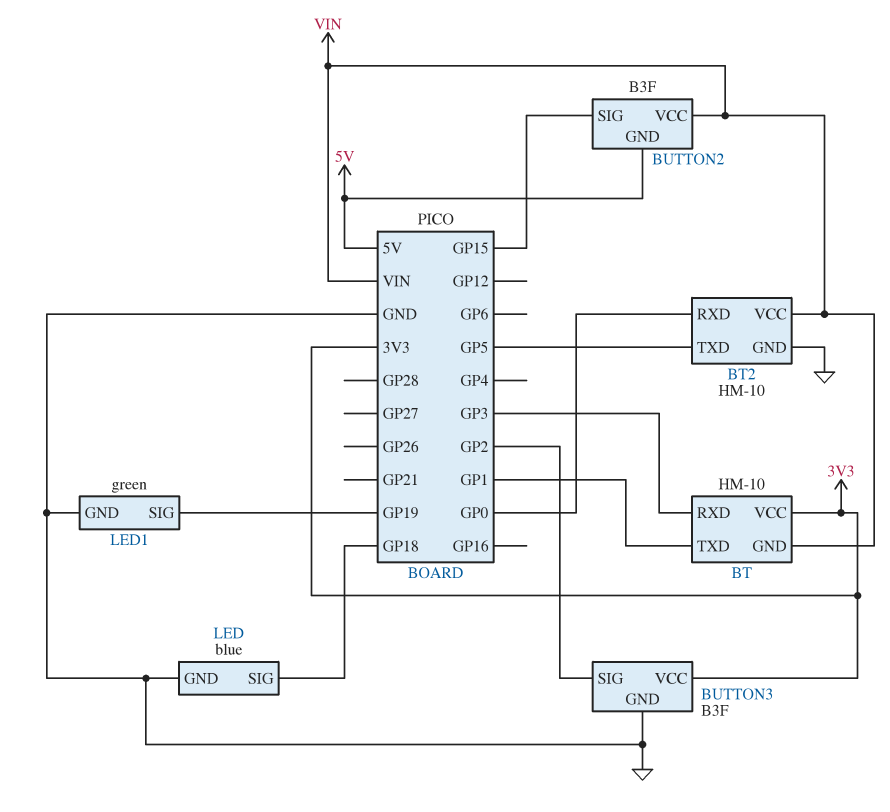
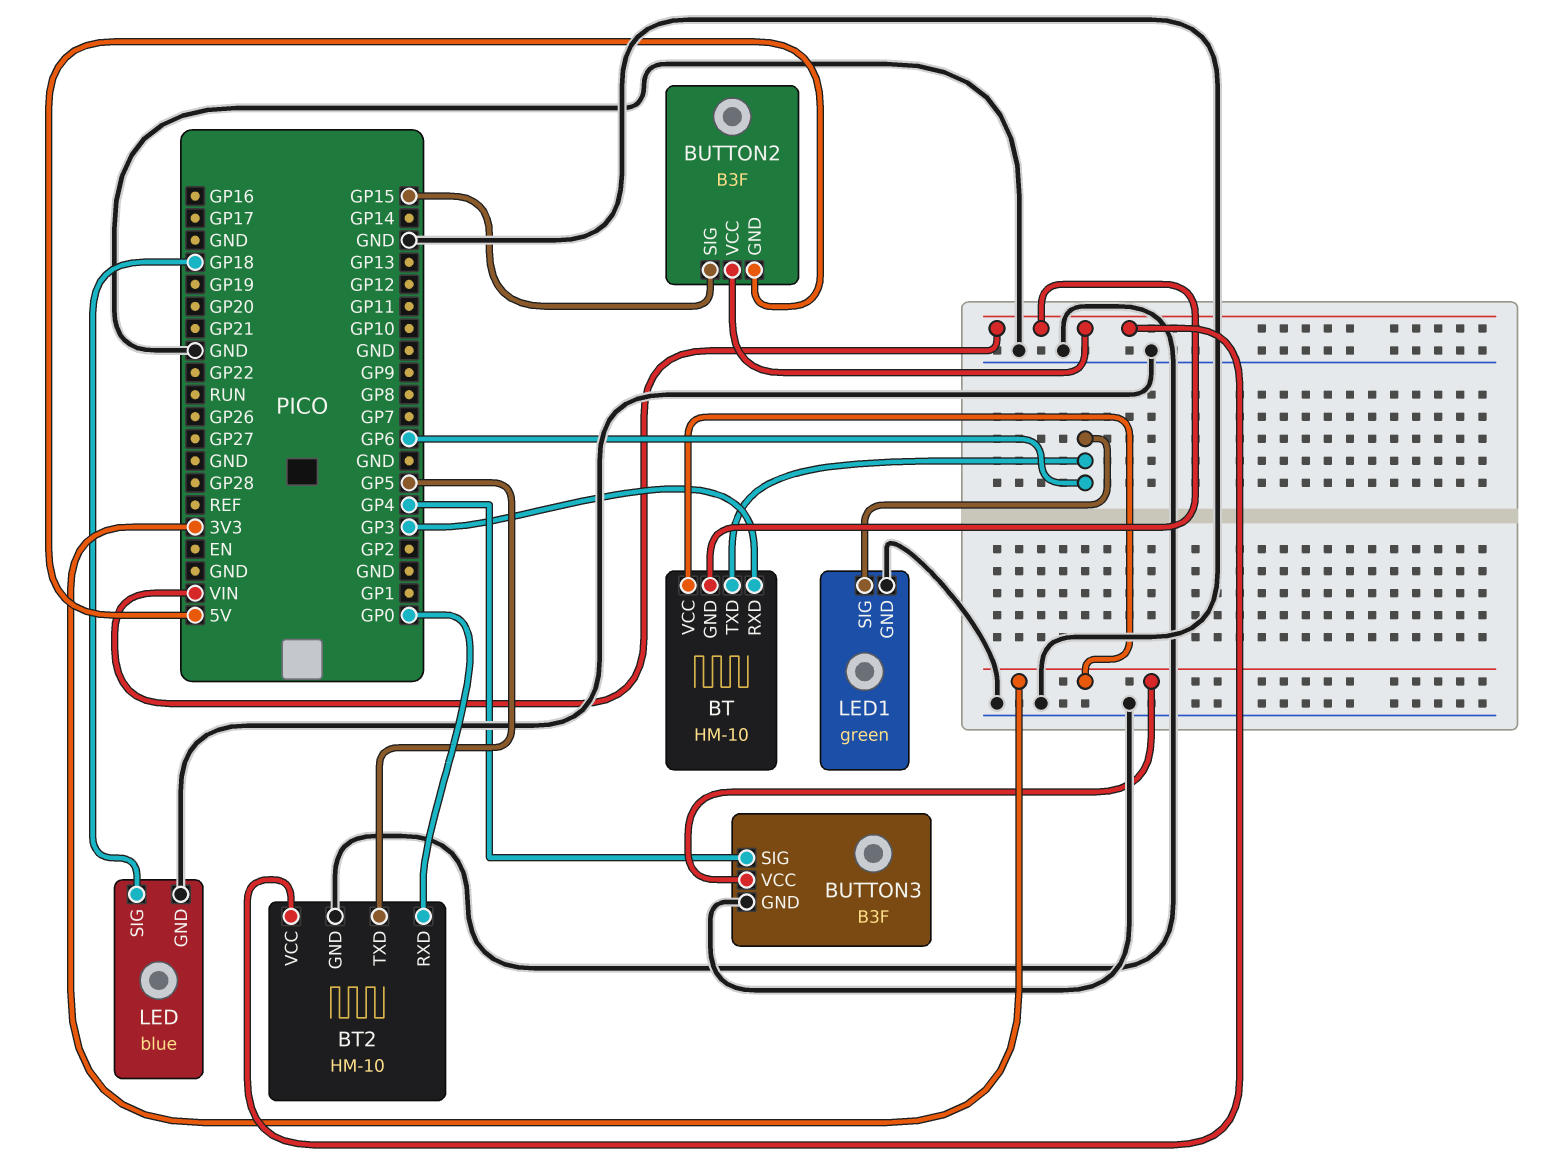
BT pin TXD: GP1 -> GP6
BUTTON3 pin SIG: GP2 -> GP4
LED1 pin SIG: GP19 -> GP6

